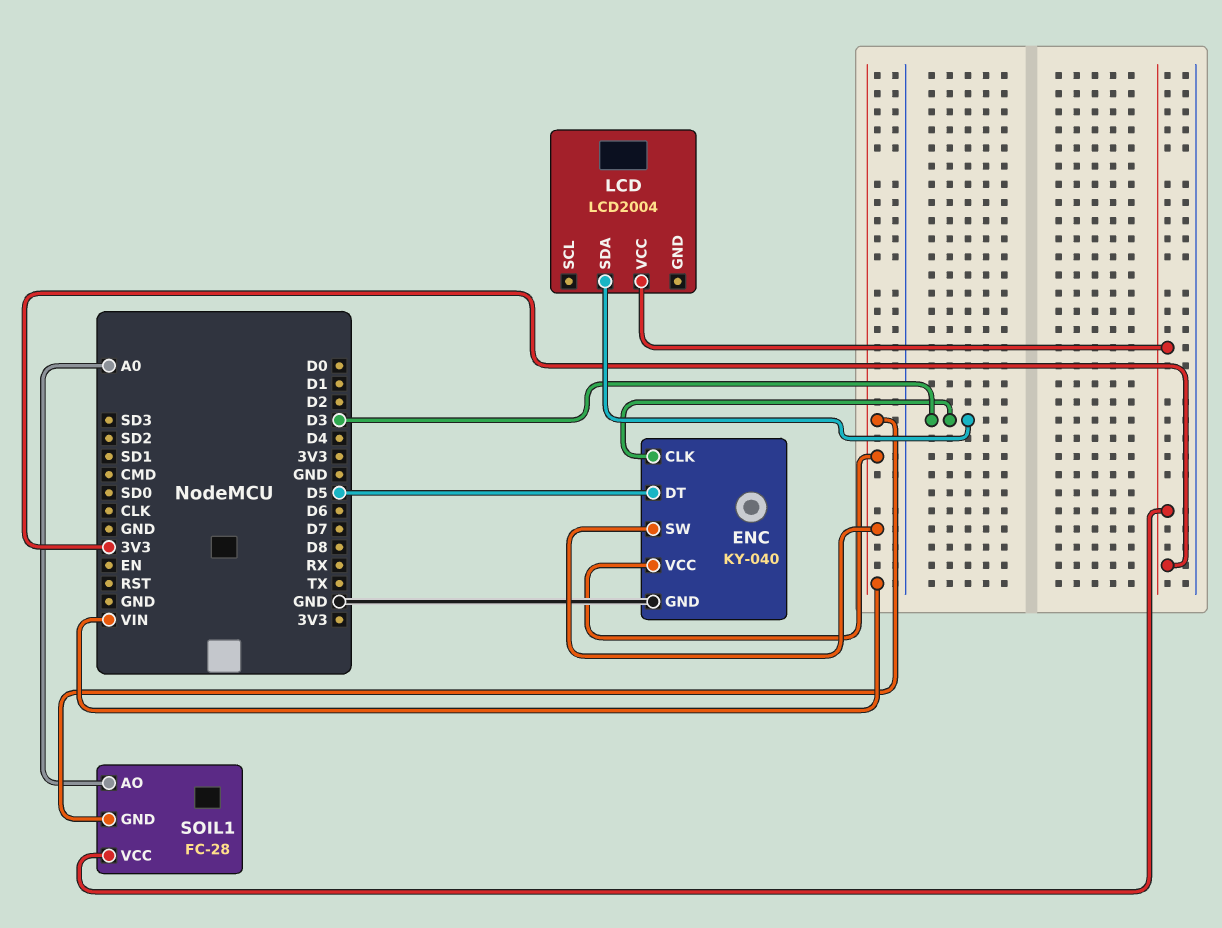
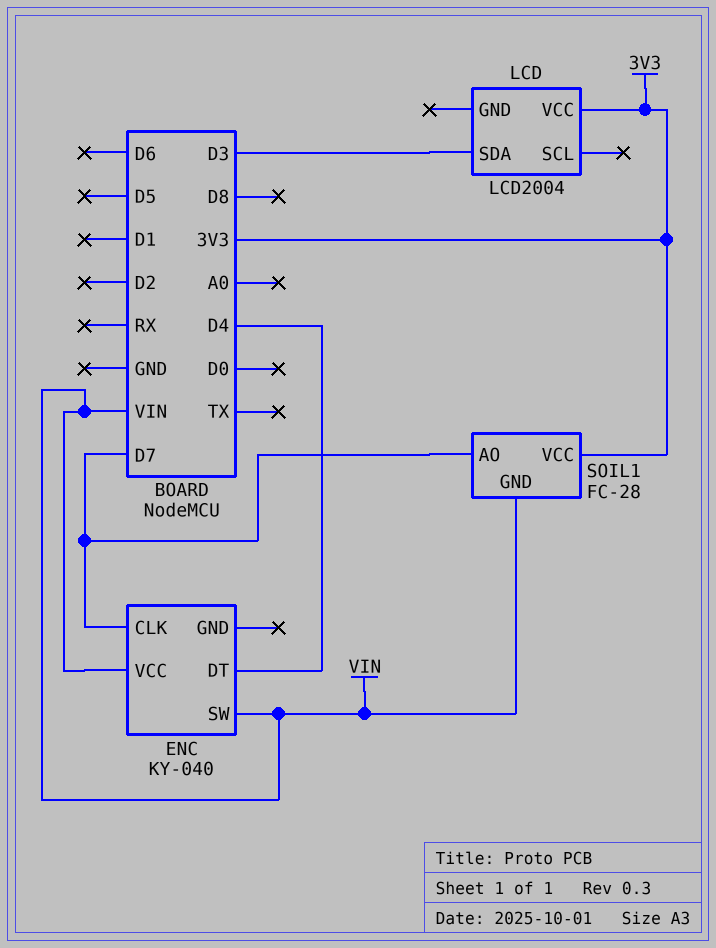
ENC pin CLK: D3 -> D7
ENC pin DT: D5 -> D4
ENC pin GND: GND -> none
SOIL1 pin AO: A0 -> D7

